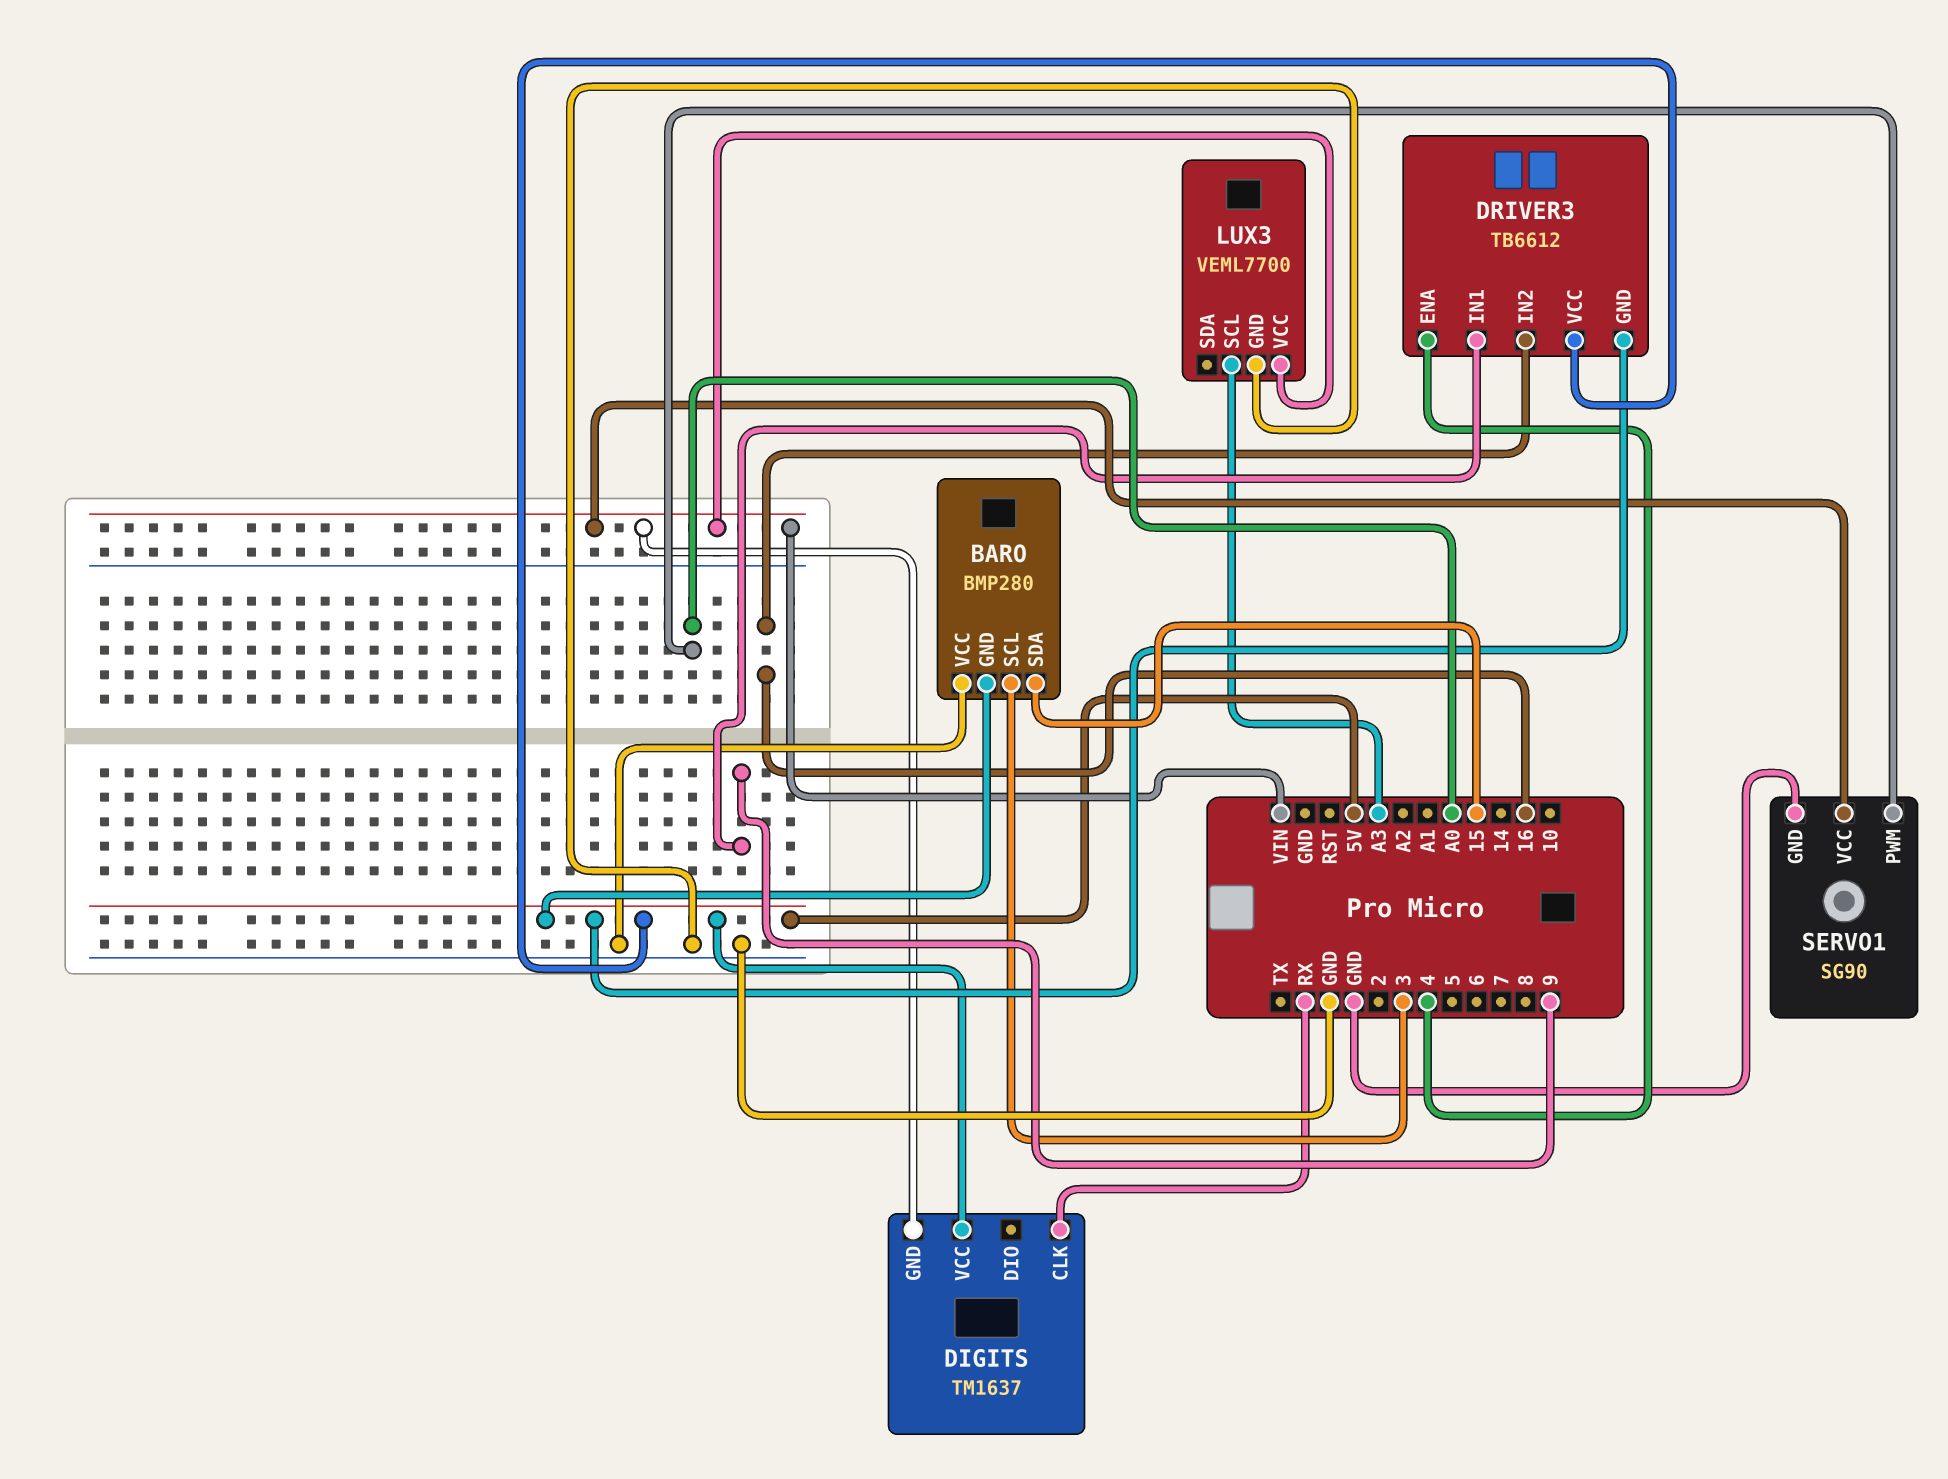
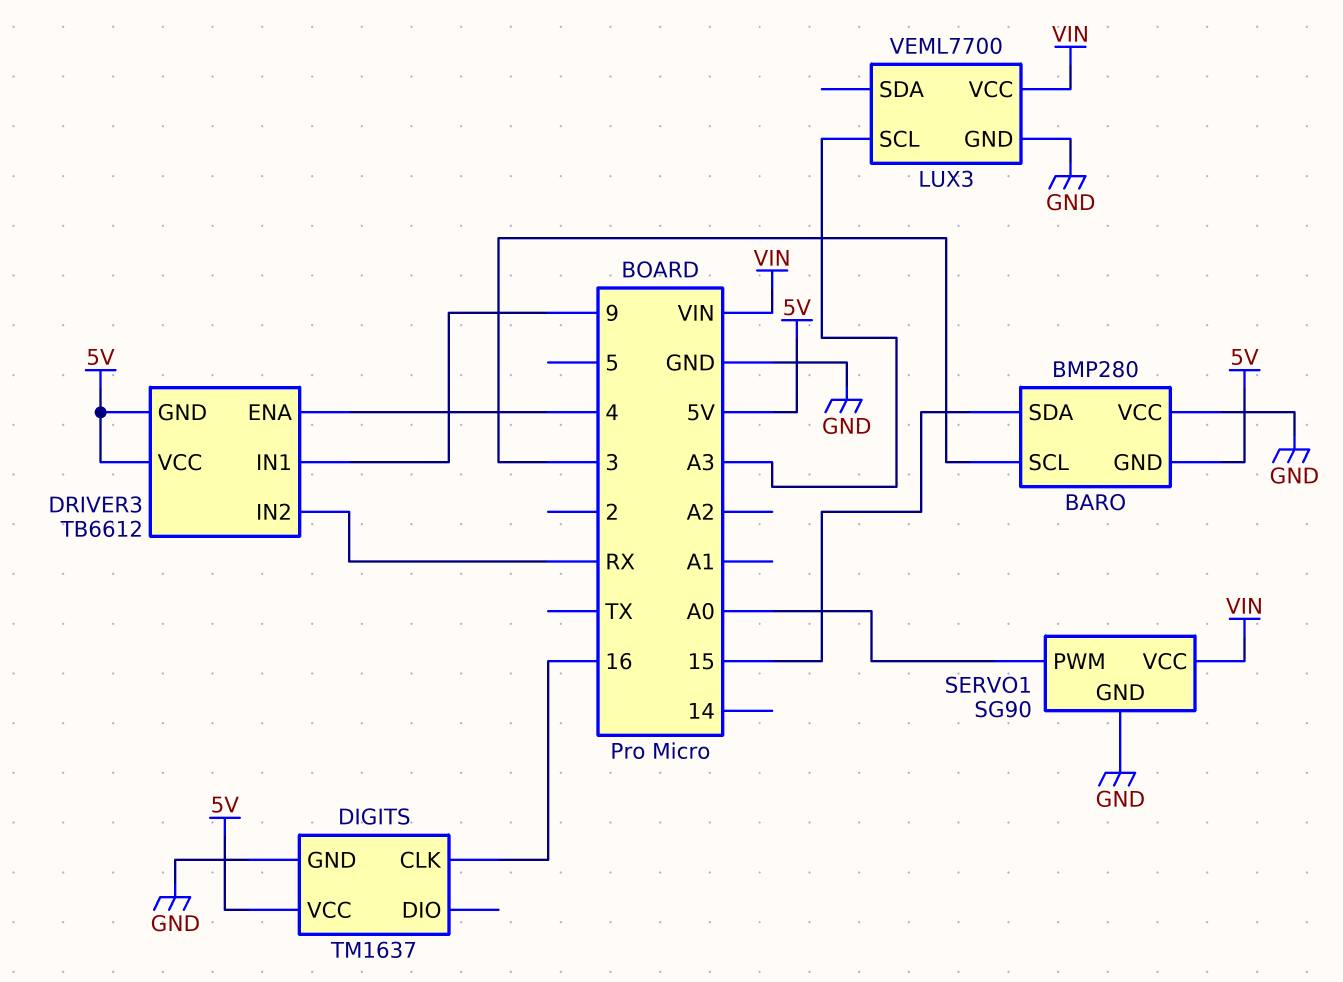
DIGITS pin CLK: RX -> 16
DIGITS pin GND: VIN -> GND
DRIVER3 pin IN2: 16 -> RX

